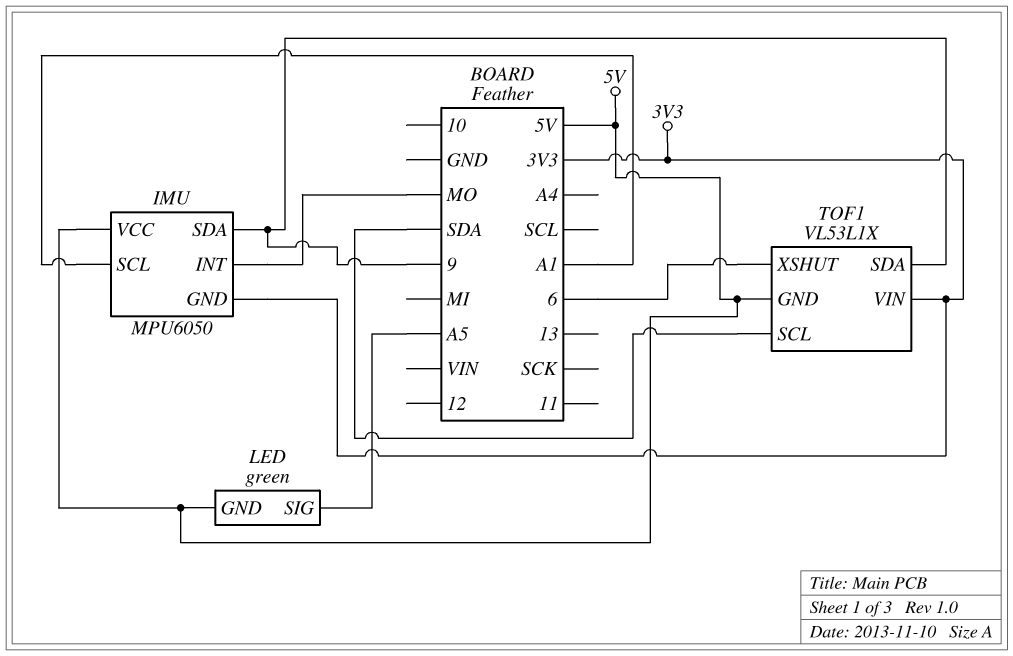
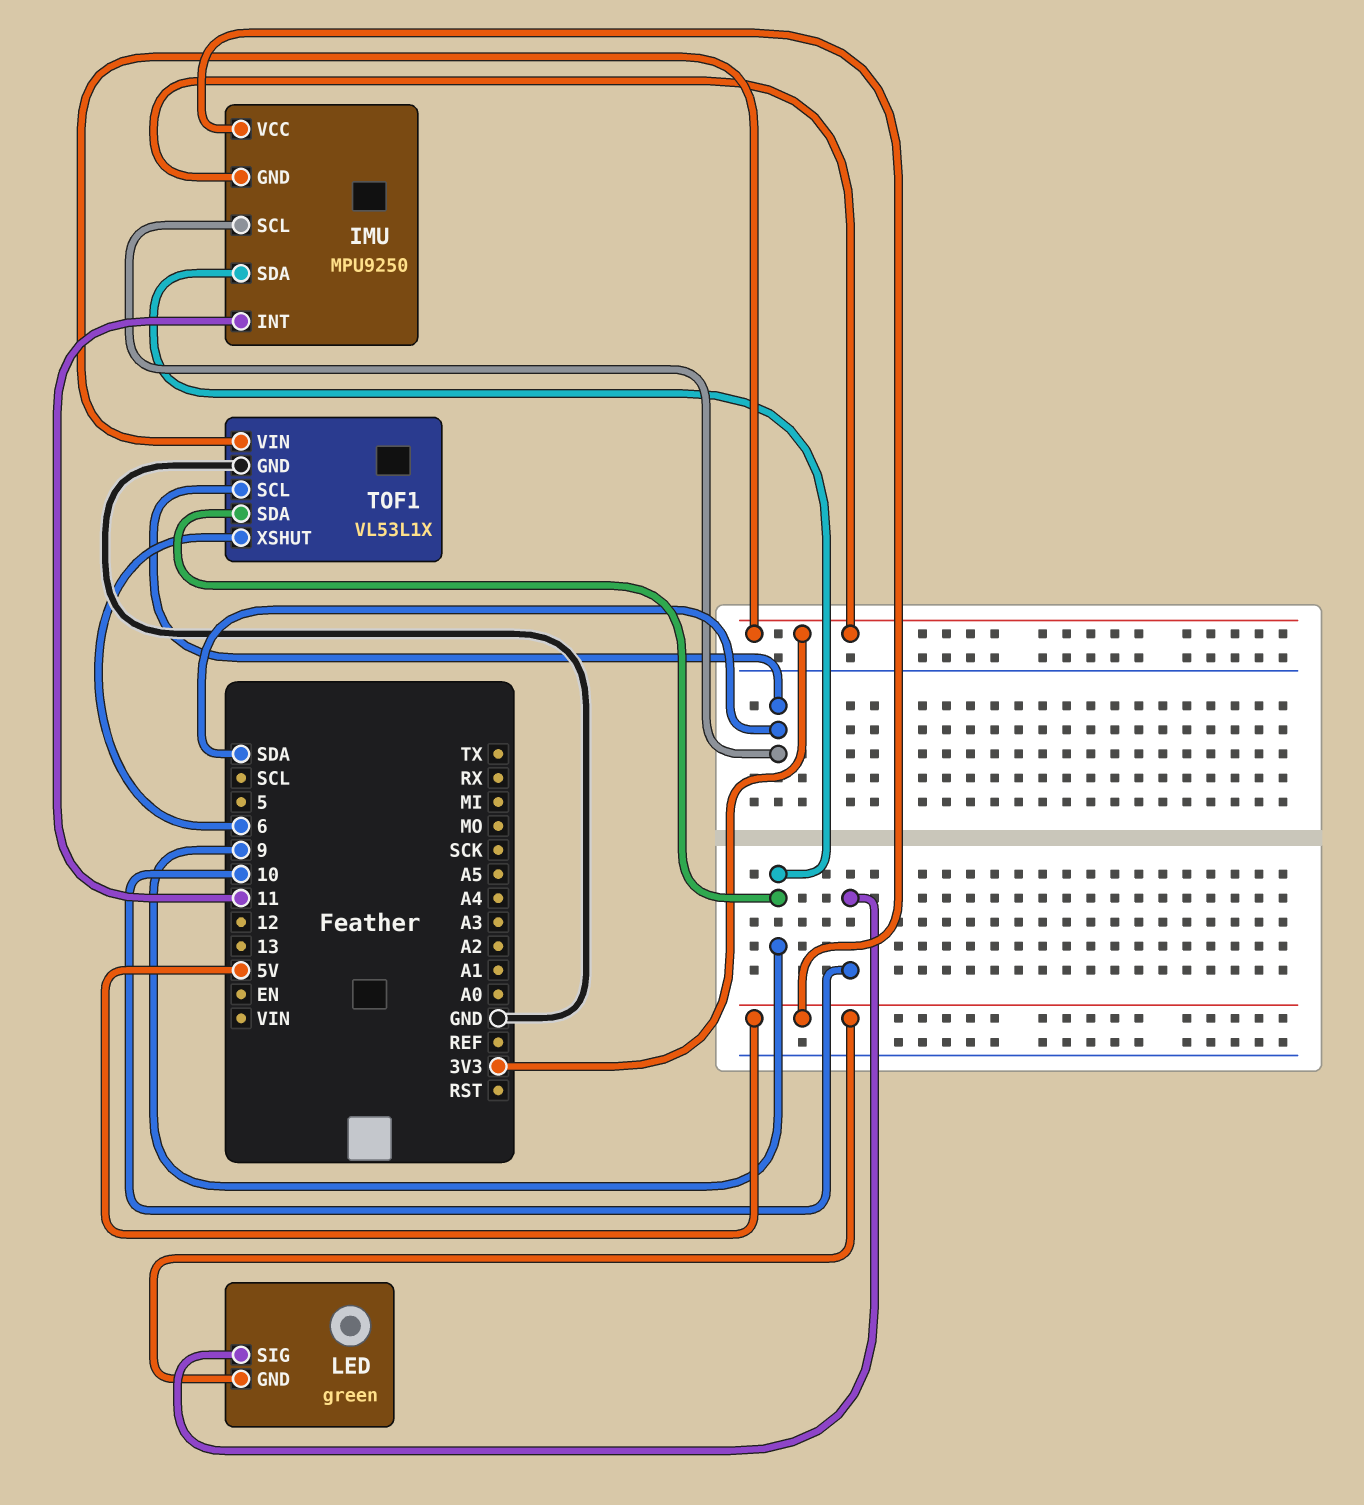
IMU: MPU6050 -> MPU9250
IMU pin INT: MO -> 11
IMU pin SCL: A1 -> SDA
LED pin SIG: A5 -> 10
TOF1 pin GND: 5V -> GND

